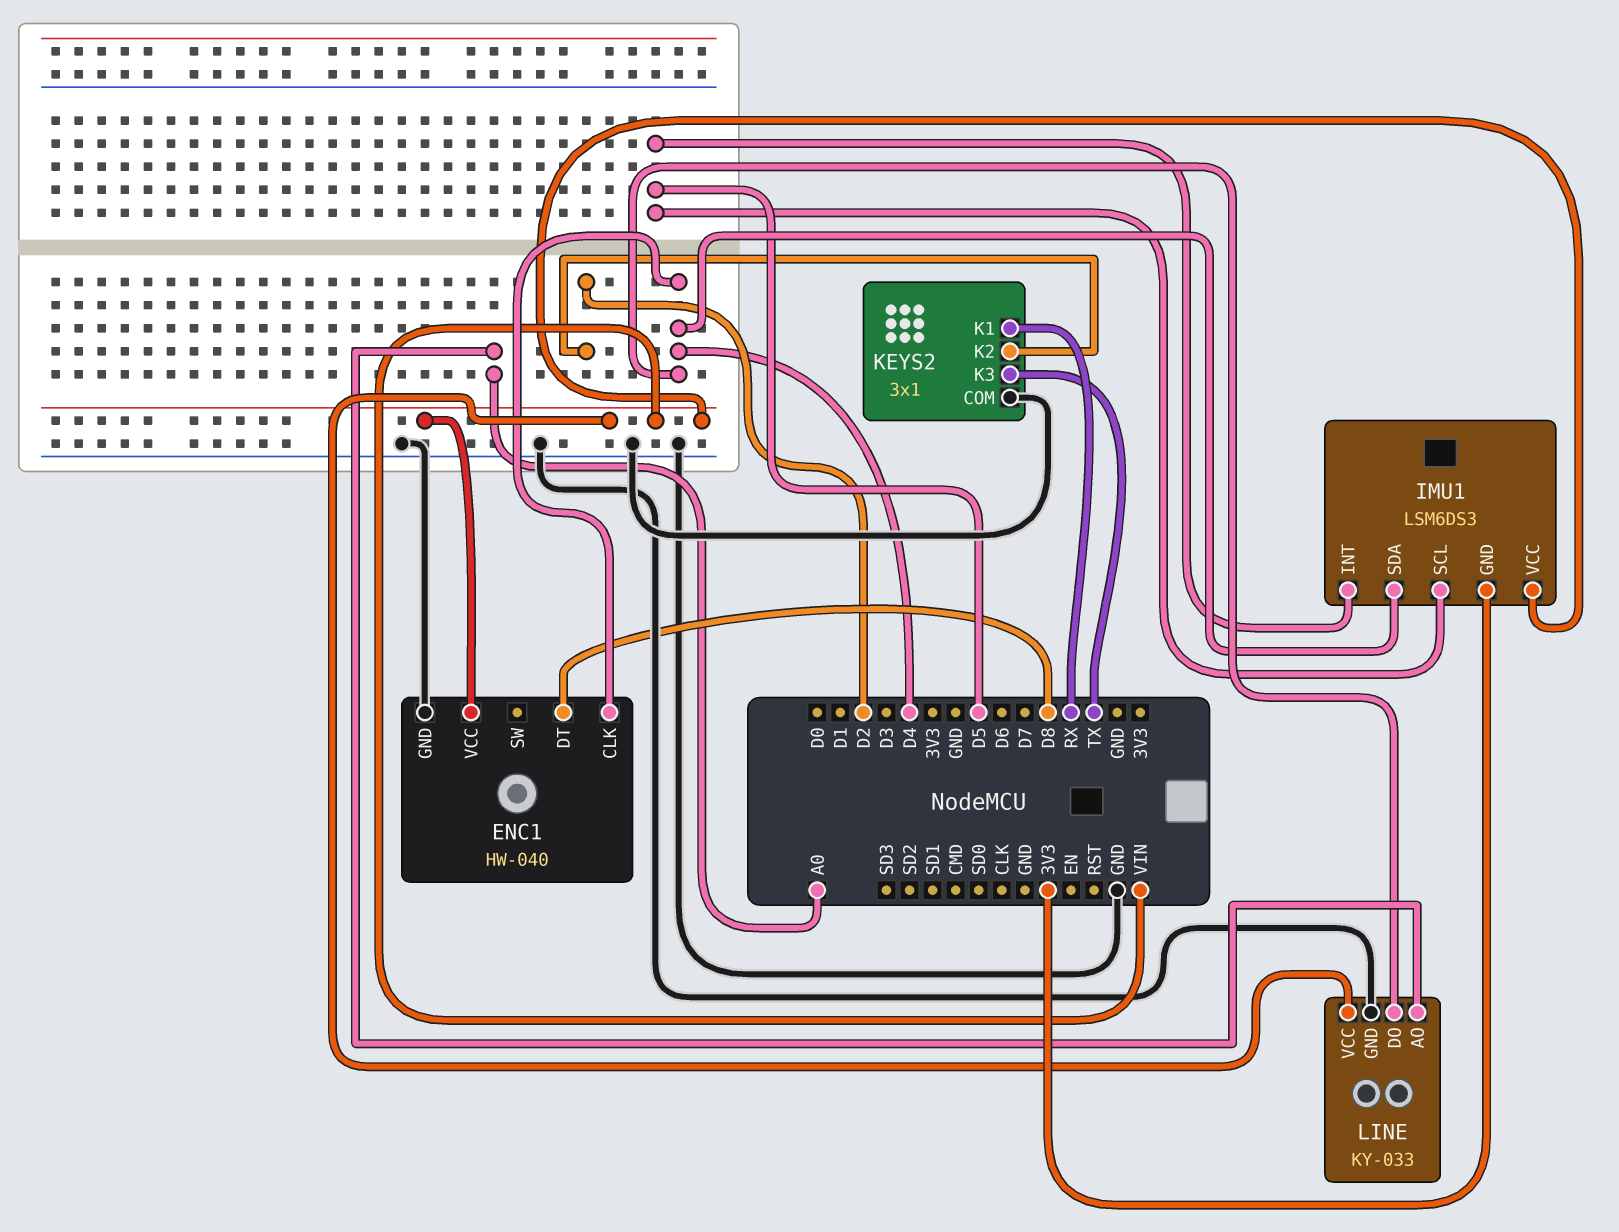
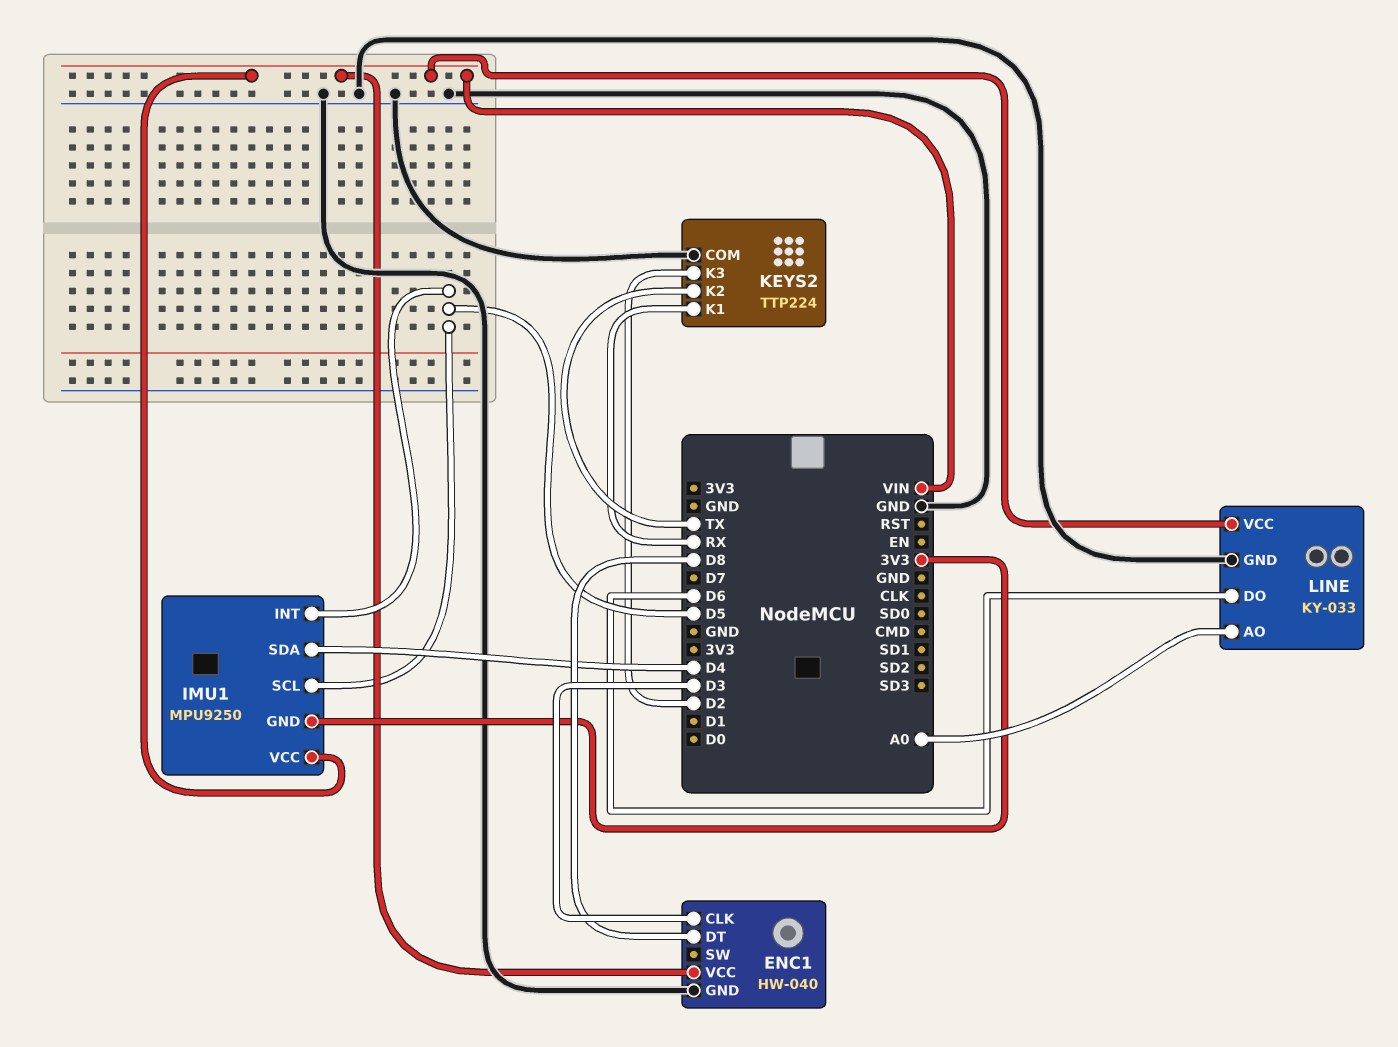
ENC1 pin CLK: D4 -> D3
IMU1: LSM6DS3 -> MPU9250
KEYS2: 3x1 -> TTP224
KEYS2 pin K2: D2 -> TX
KEYS2 pin K3: TX -> D2
LINE pin DO: D4 -> D6

